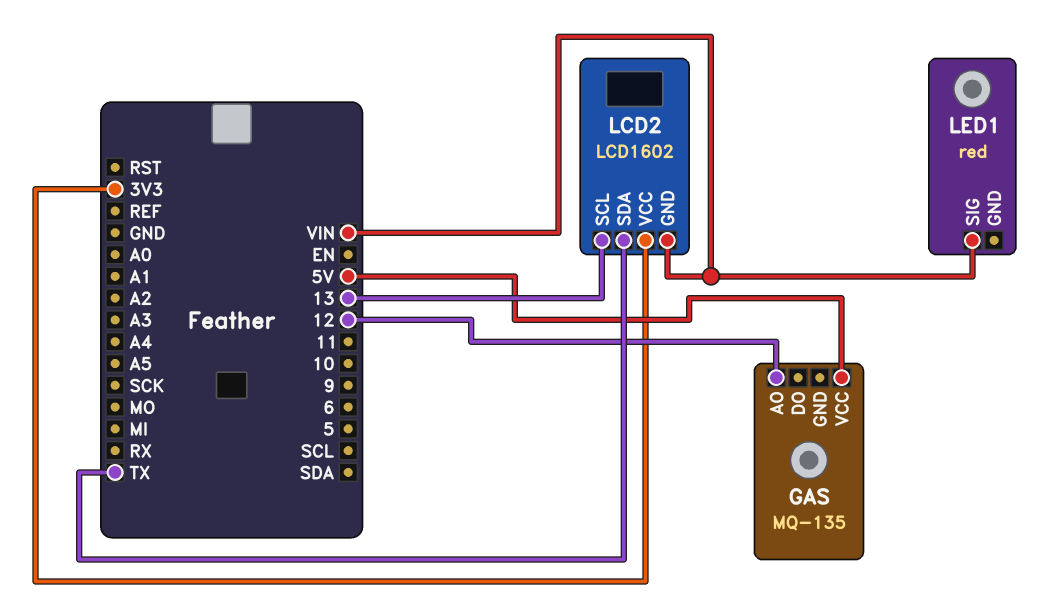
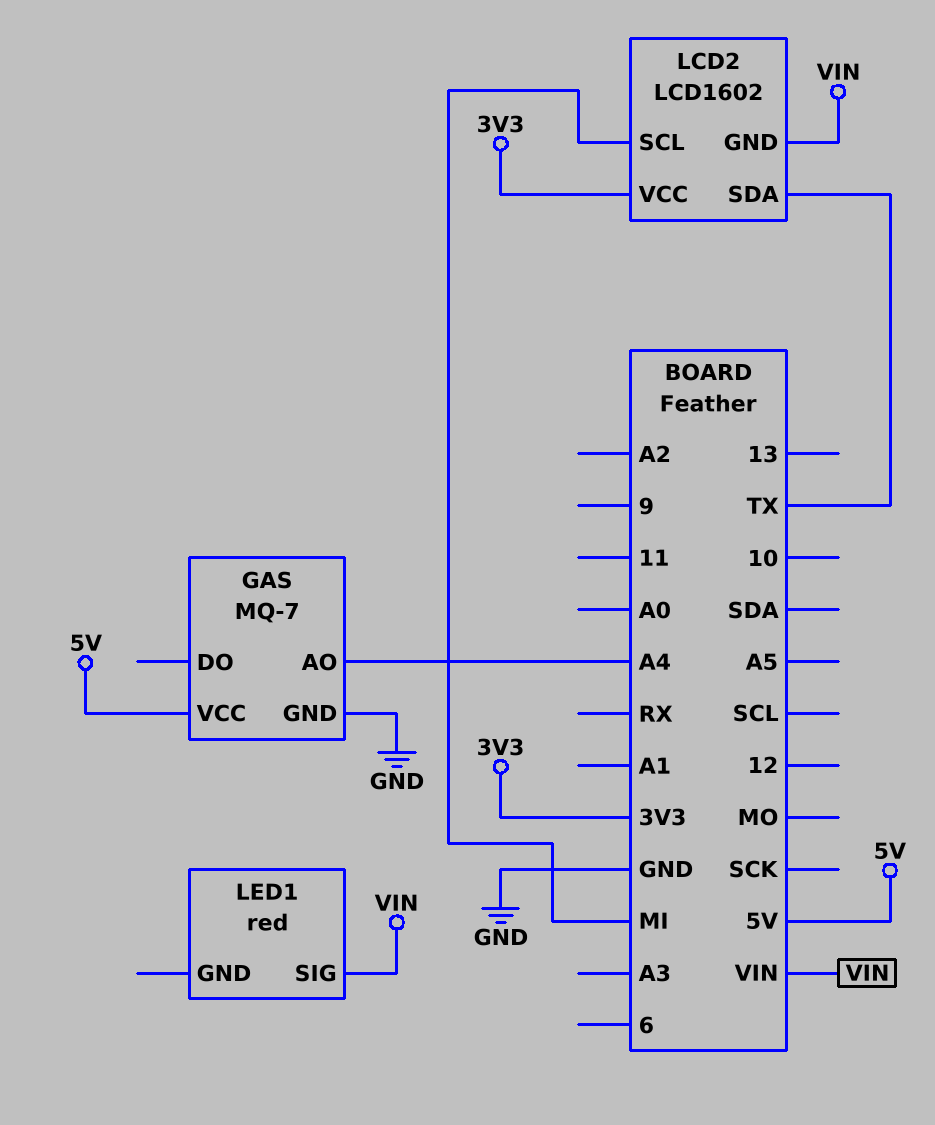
GAS: MQ-135 -> MQ-7
GAS pin AO: 12 -> A4
GAS pin GND: none -> GND
LCD2 pin SCL: 13 -> MI

